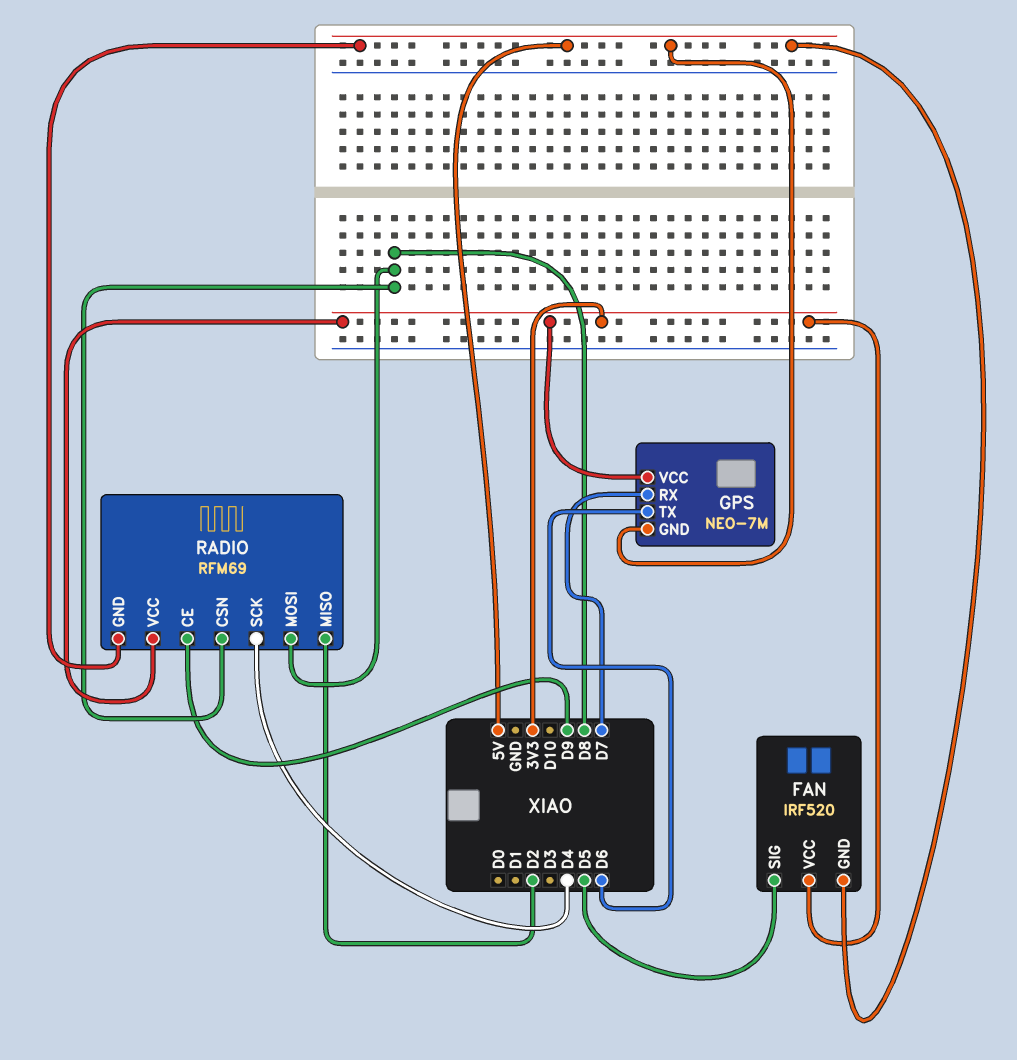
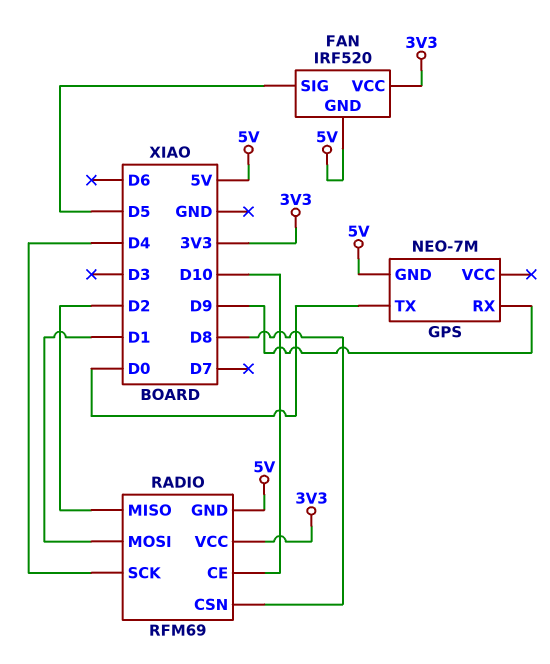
GPS pin RX: D7 -> D9
GPS pin TX: D6 -> D0
GPS pin VCC: 3V3 -> none
RADIO pin CE: D9 -> D10
RADIO pin MOSI: D8 -> D1

